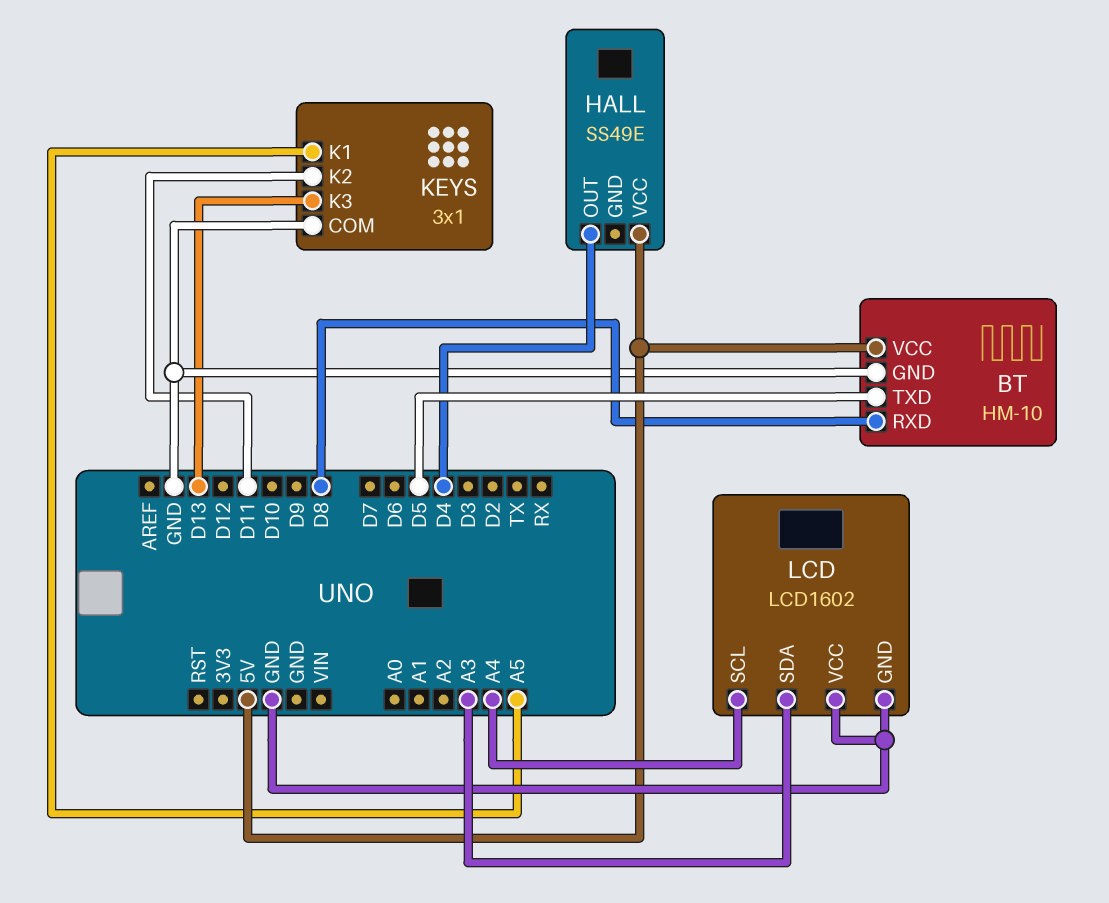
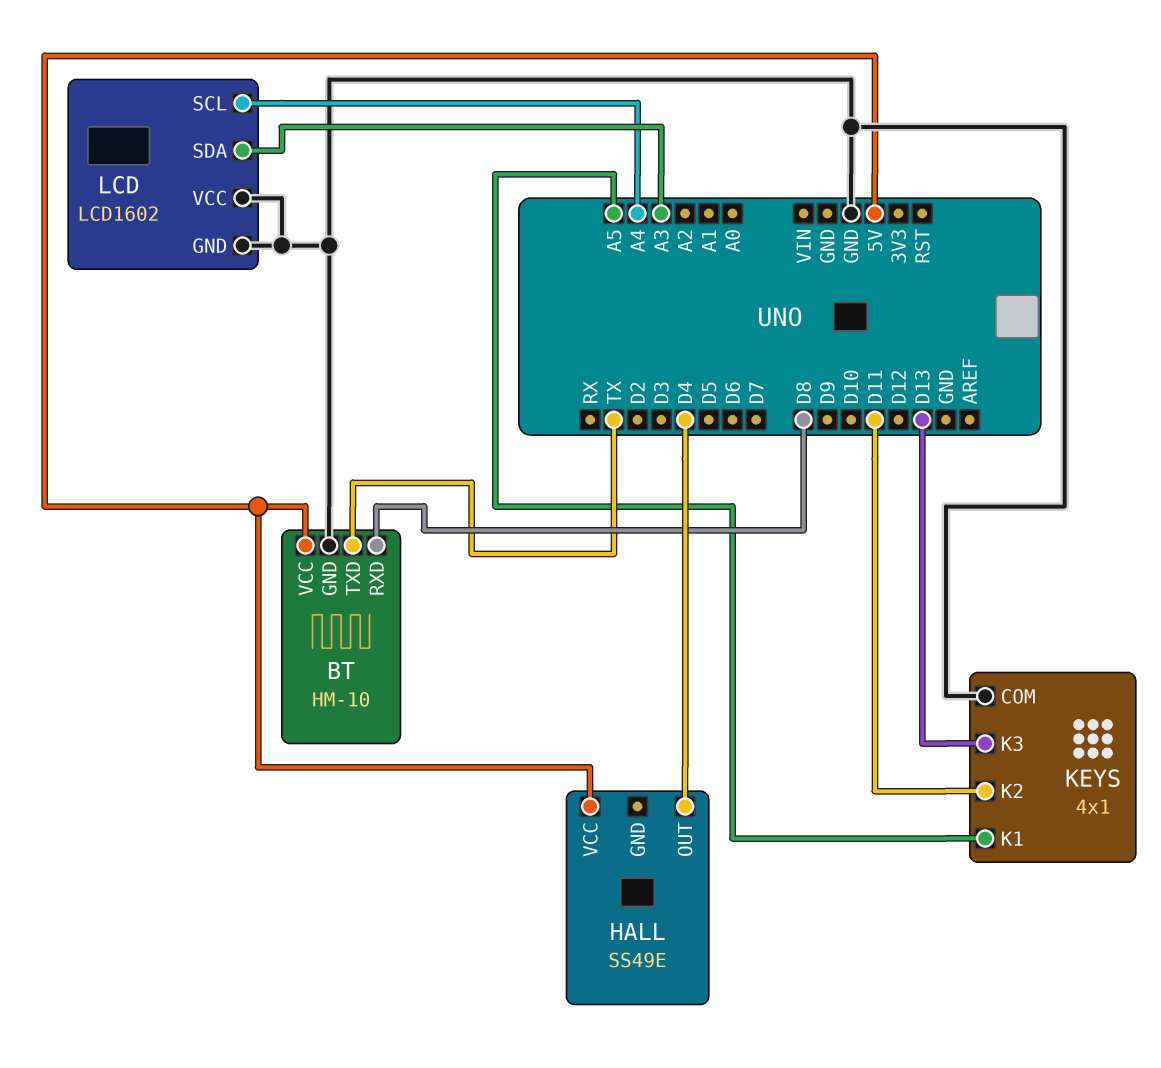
BT pin TXD: D5 -> TX
KEYS: 3x1 -> 4x1

